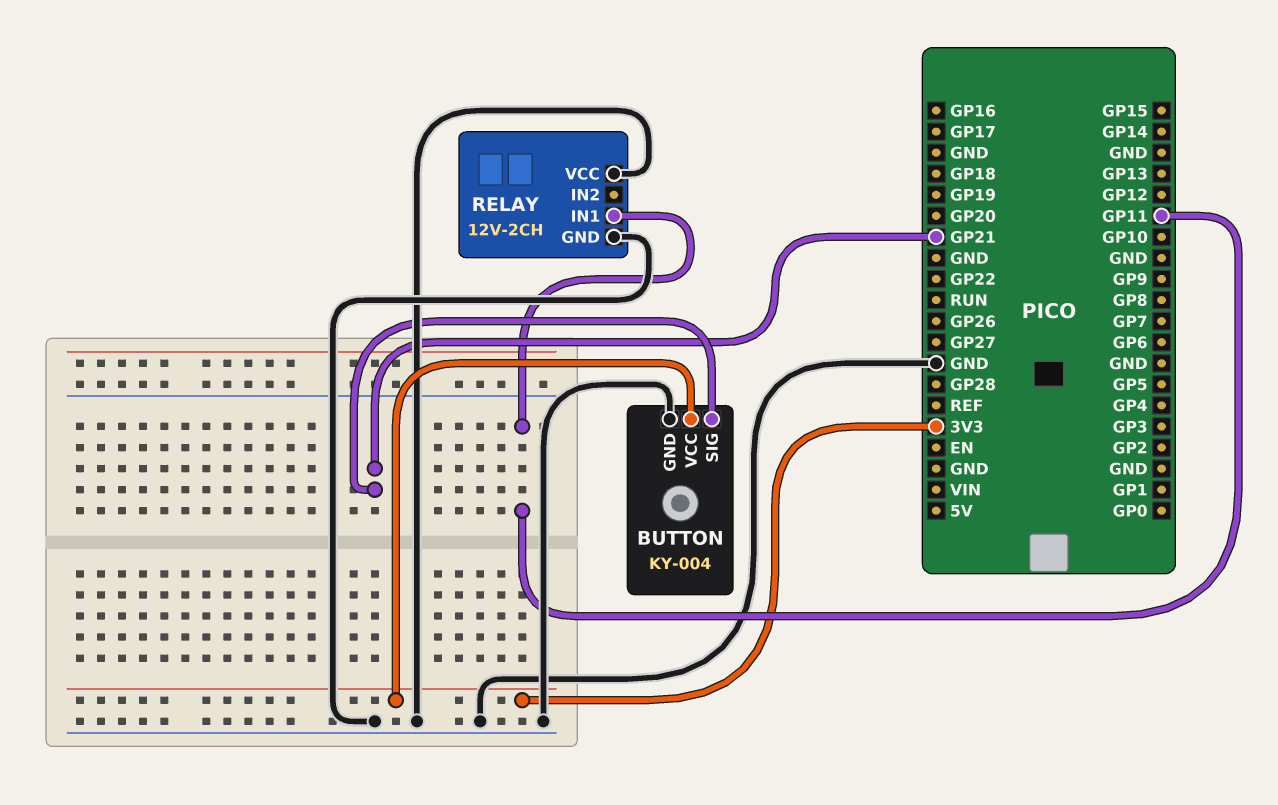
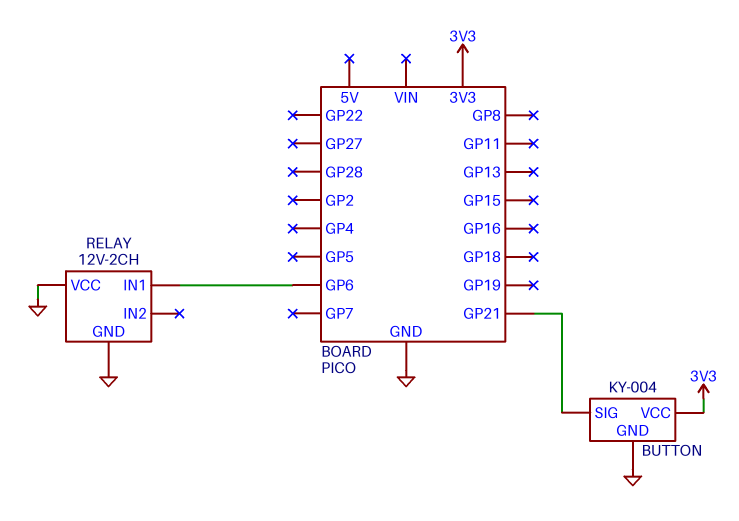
RELAY pin IN1: GP11 -> GP6

